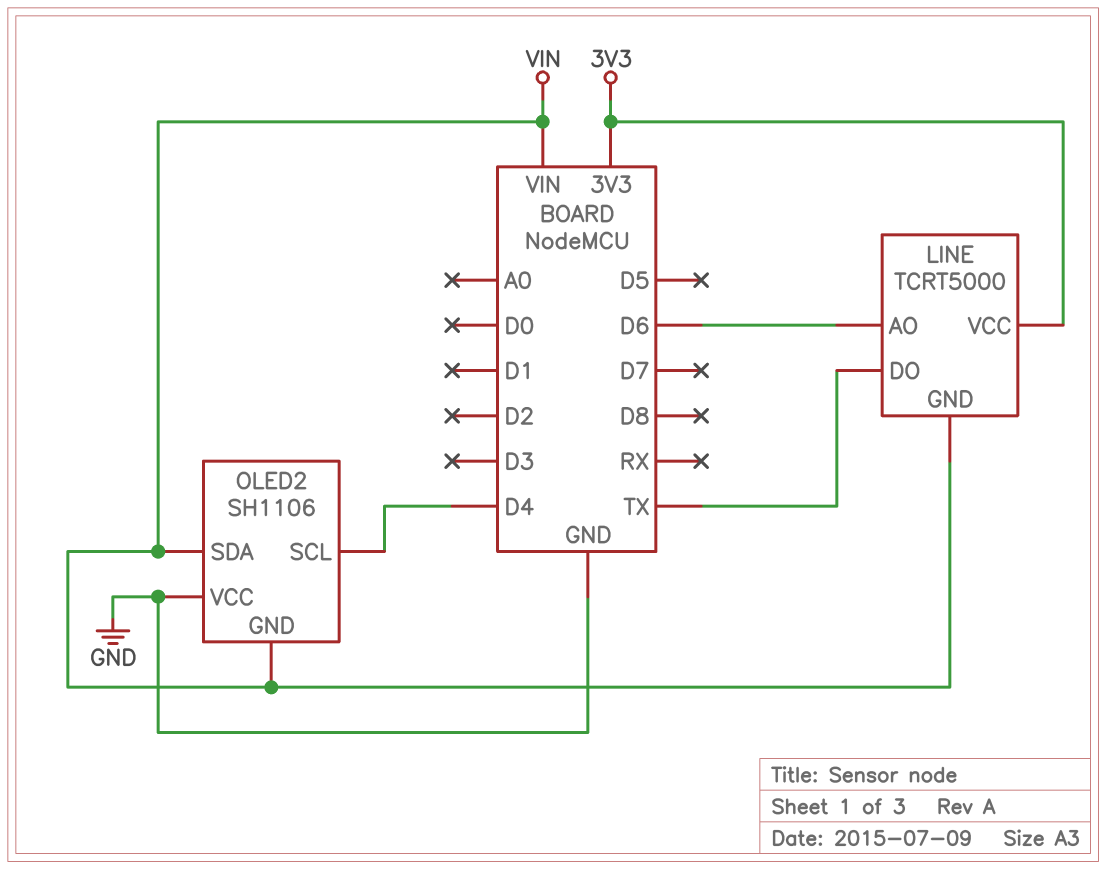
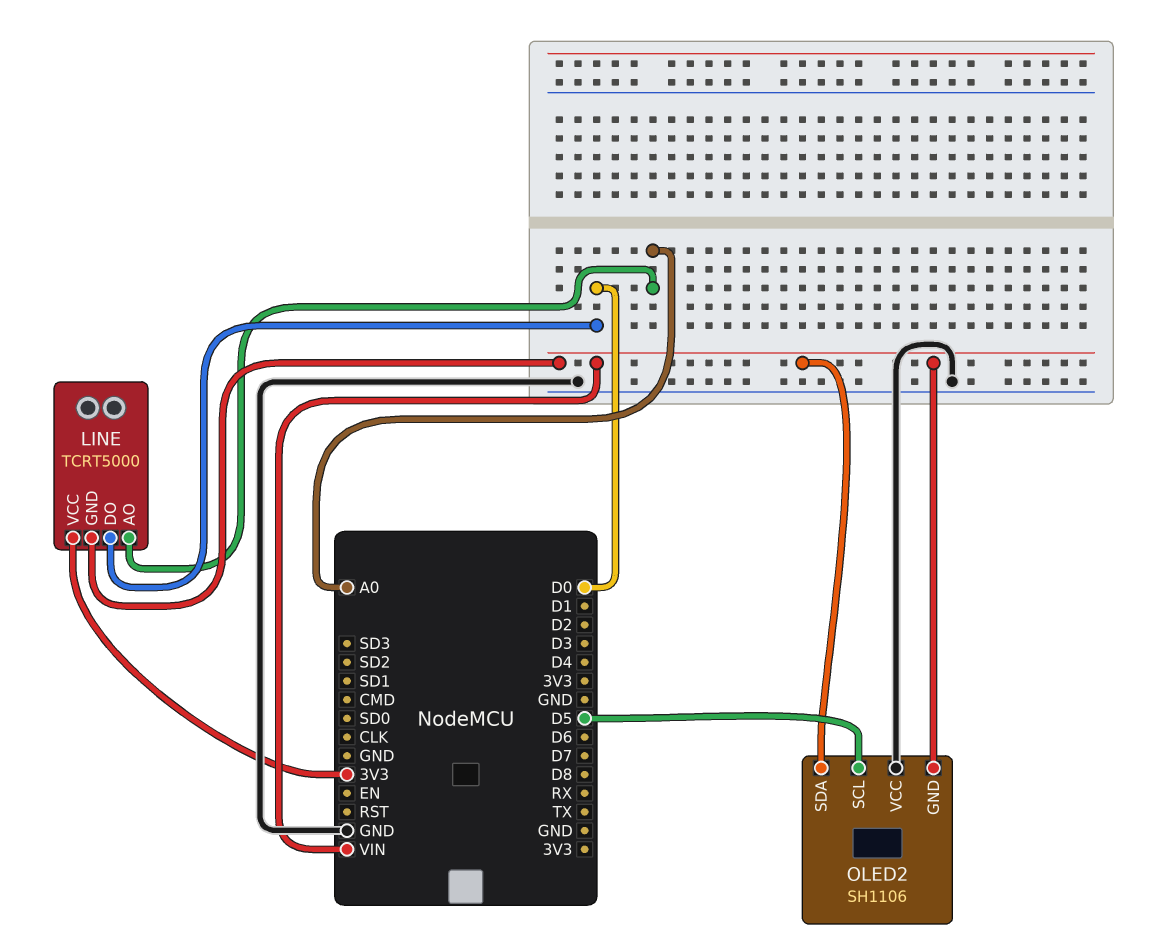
LINE pin AO: D6 -> A0
LINE pin DO: TX -> D0
OLED2 pin SCL: D4 -> D5

